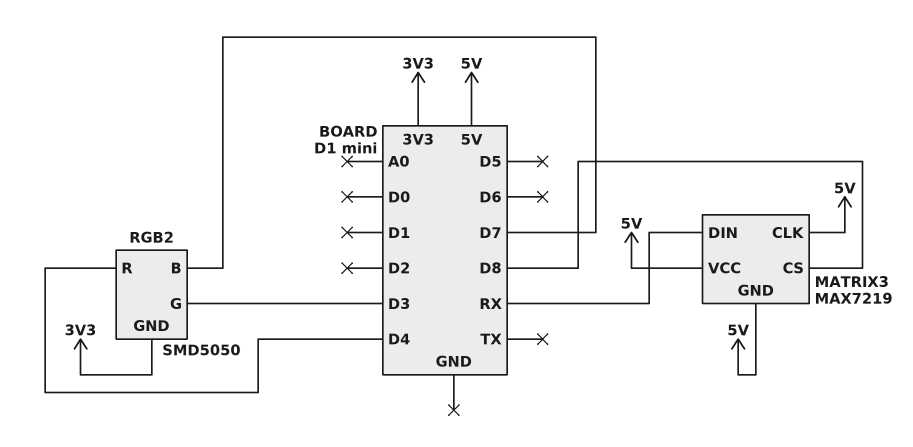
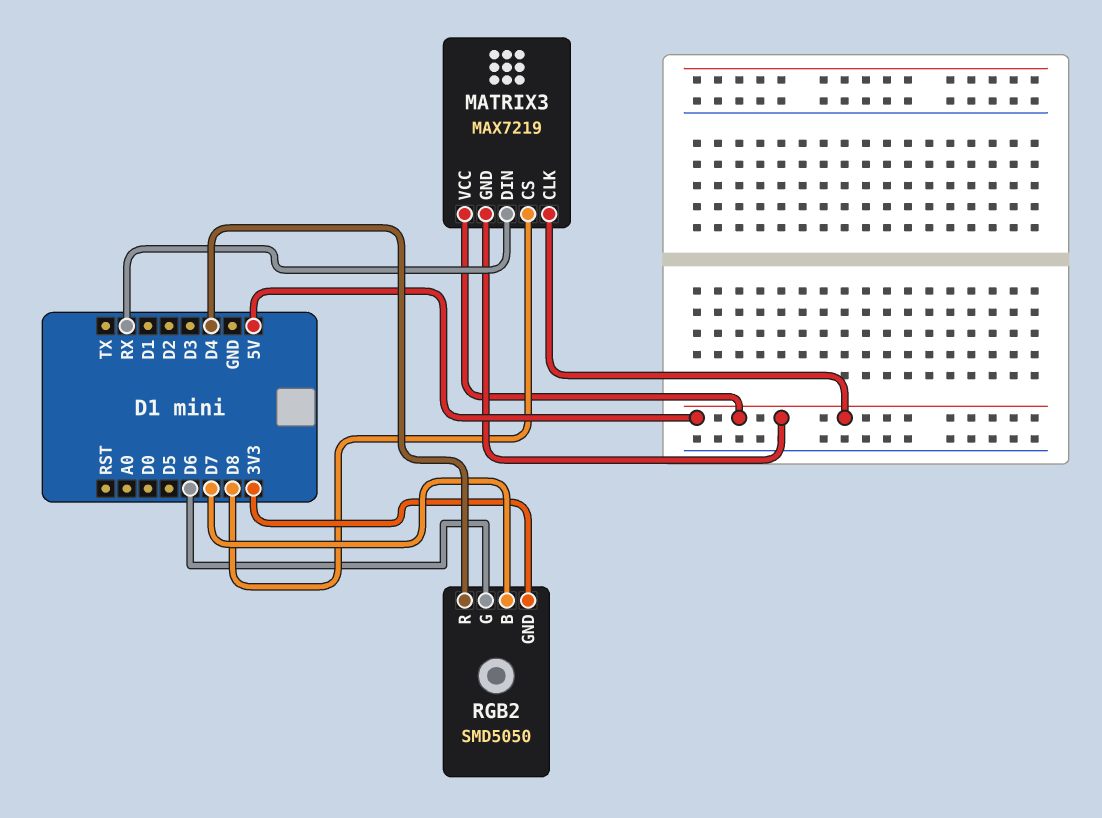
RGB2 pin G: D3 -> D6

